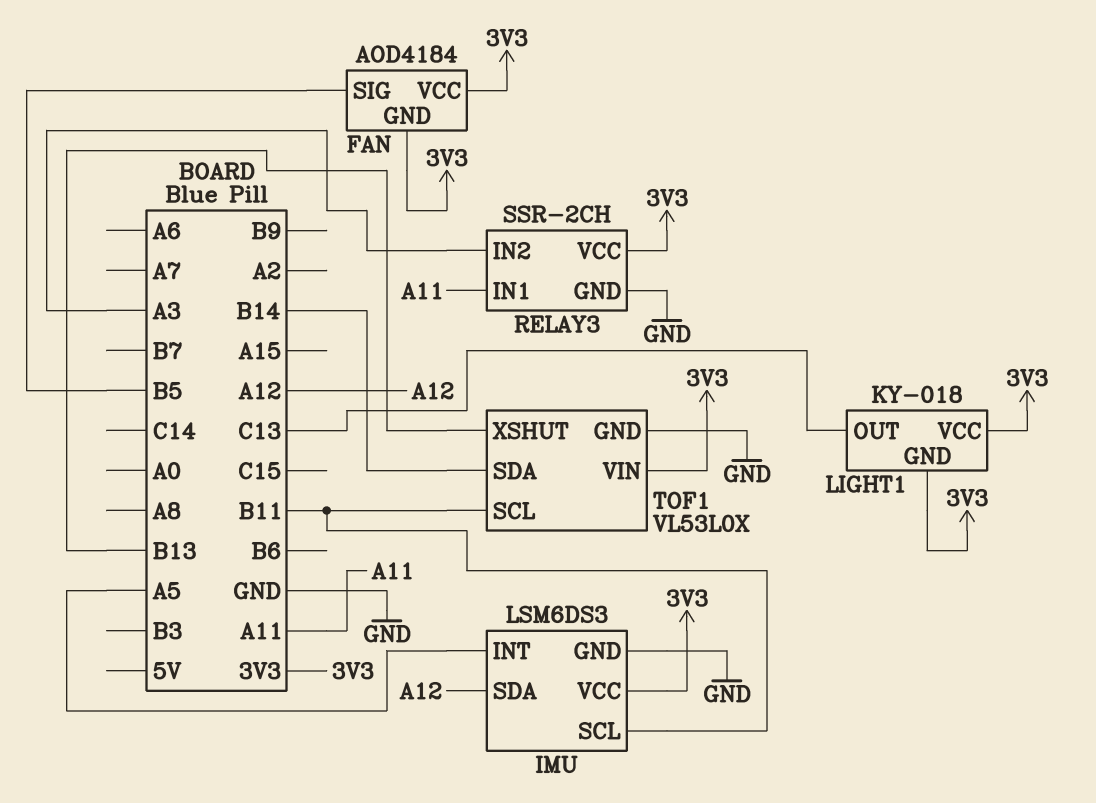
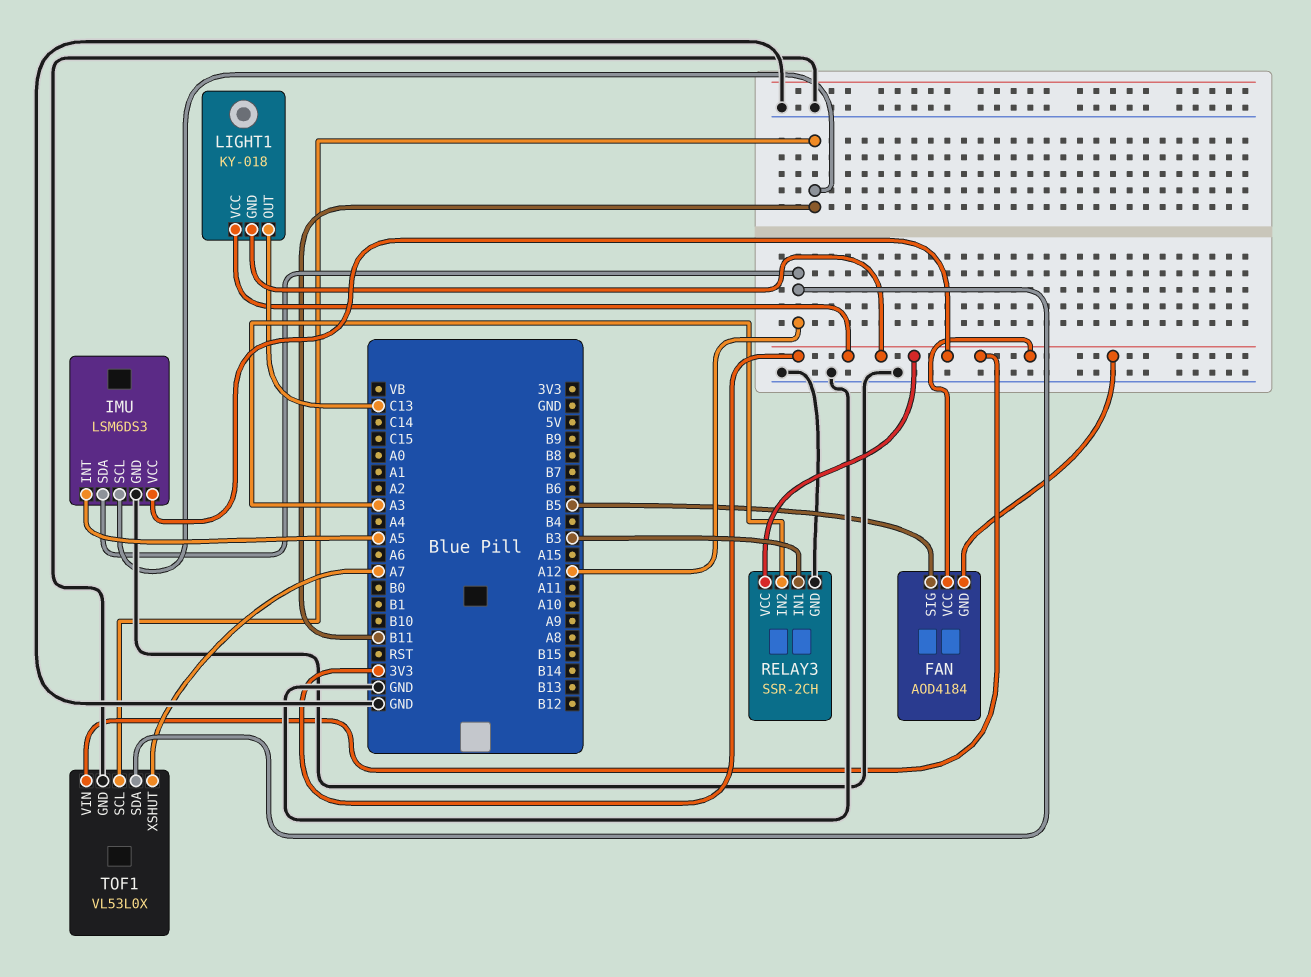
RELAY3 pin IN1: A11 -> B3
TOF1 pin SDA: B14 -> A12
TOF1 pin XSHUT: B13 -> A7

